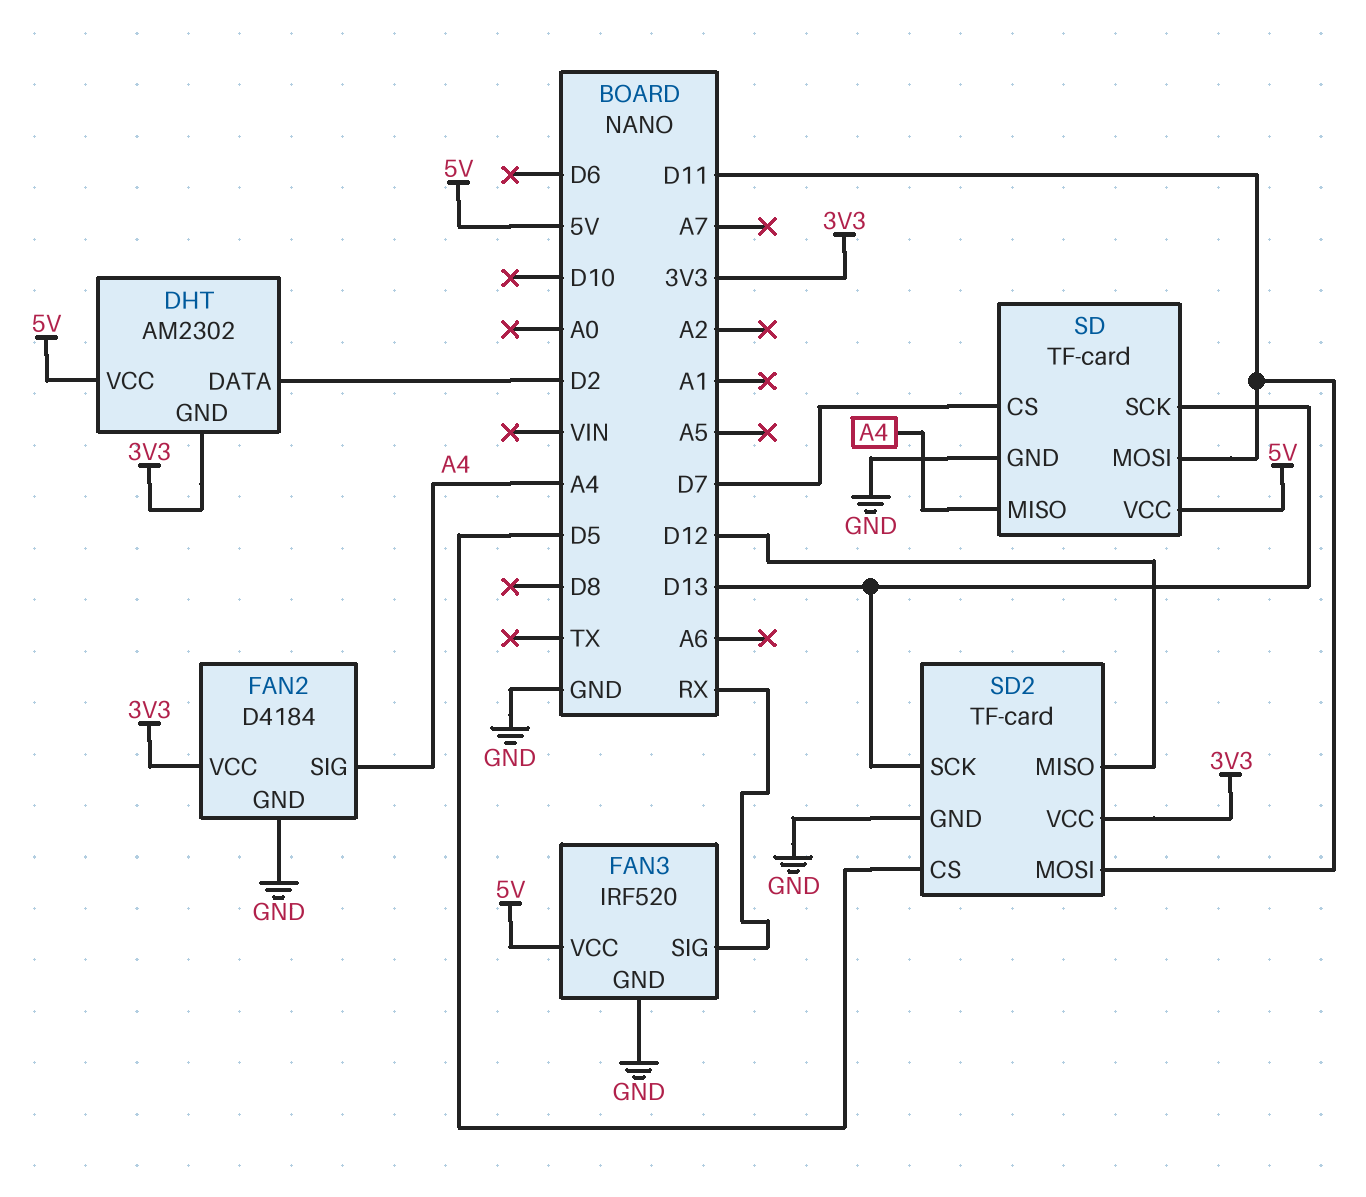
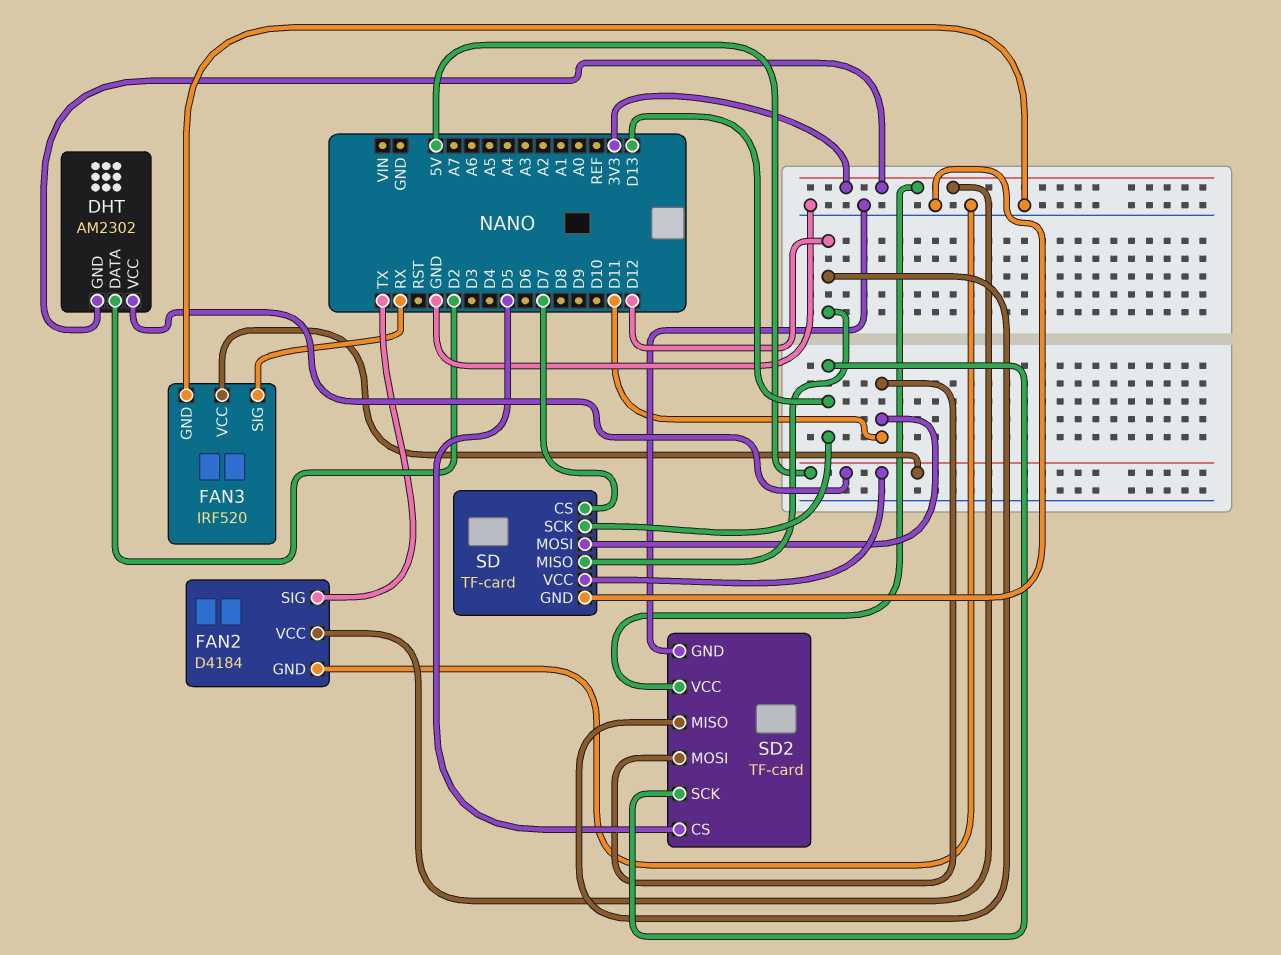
FAN2 pin SIG: A4 -> TX
SD pin MISO: A4 -> D12

